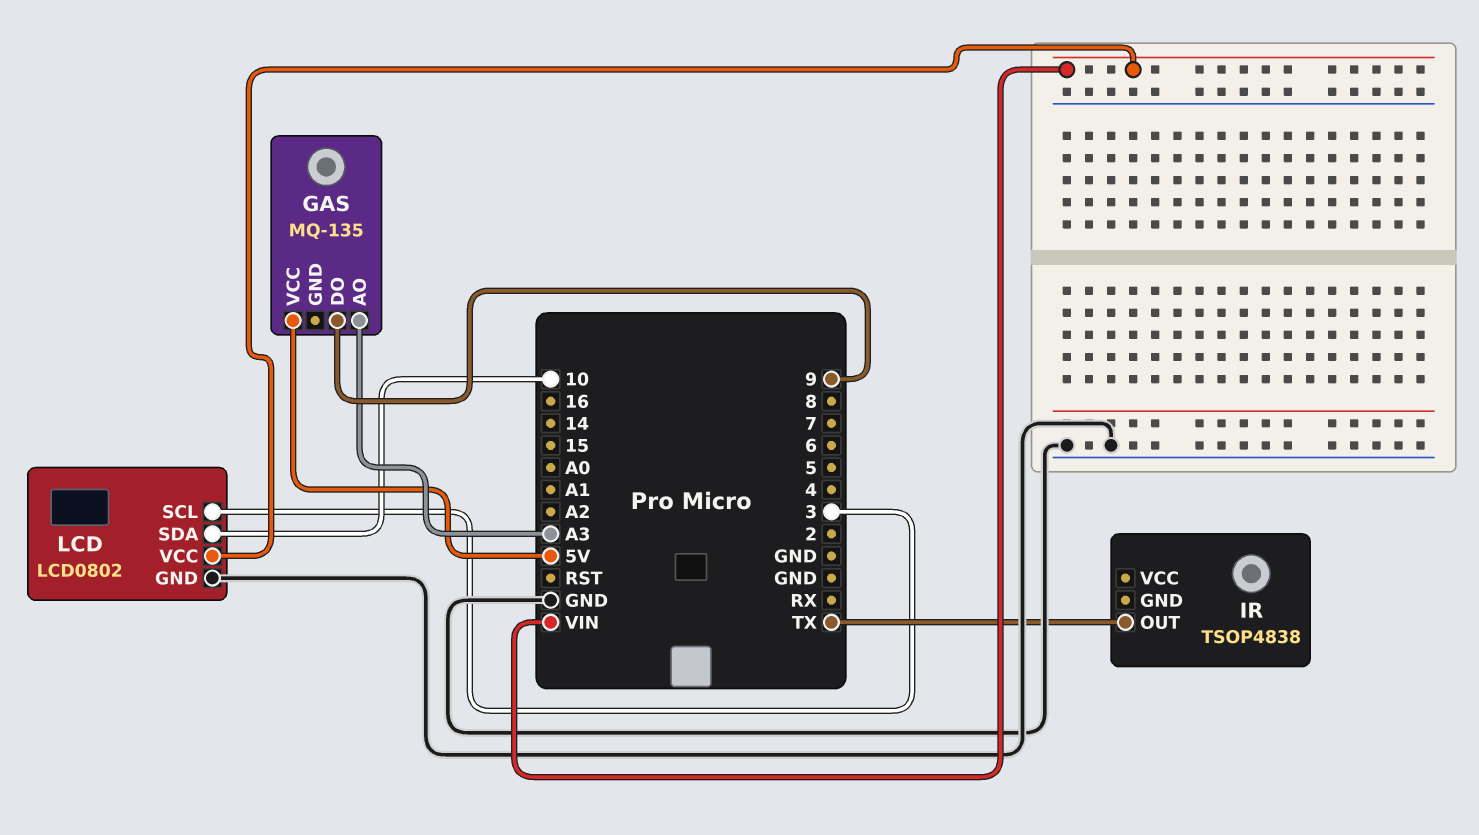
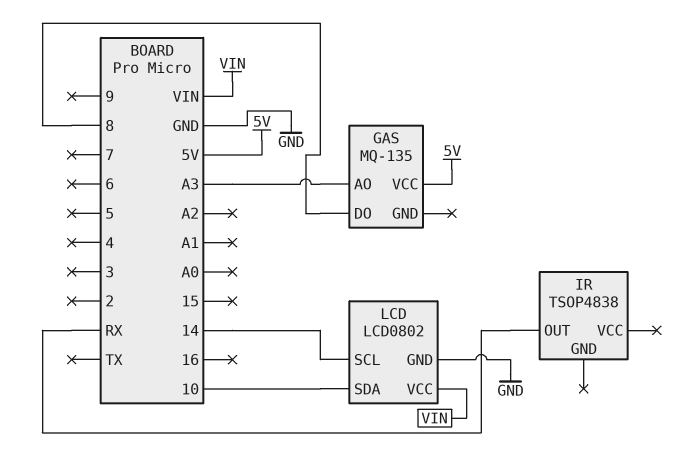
GAS pin DO: 9 -> 8
IR pin OUT: TX -> RX
LCD pin SCL: 3 -> 14

